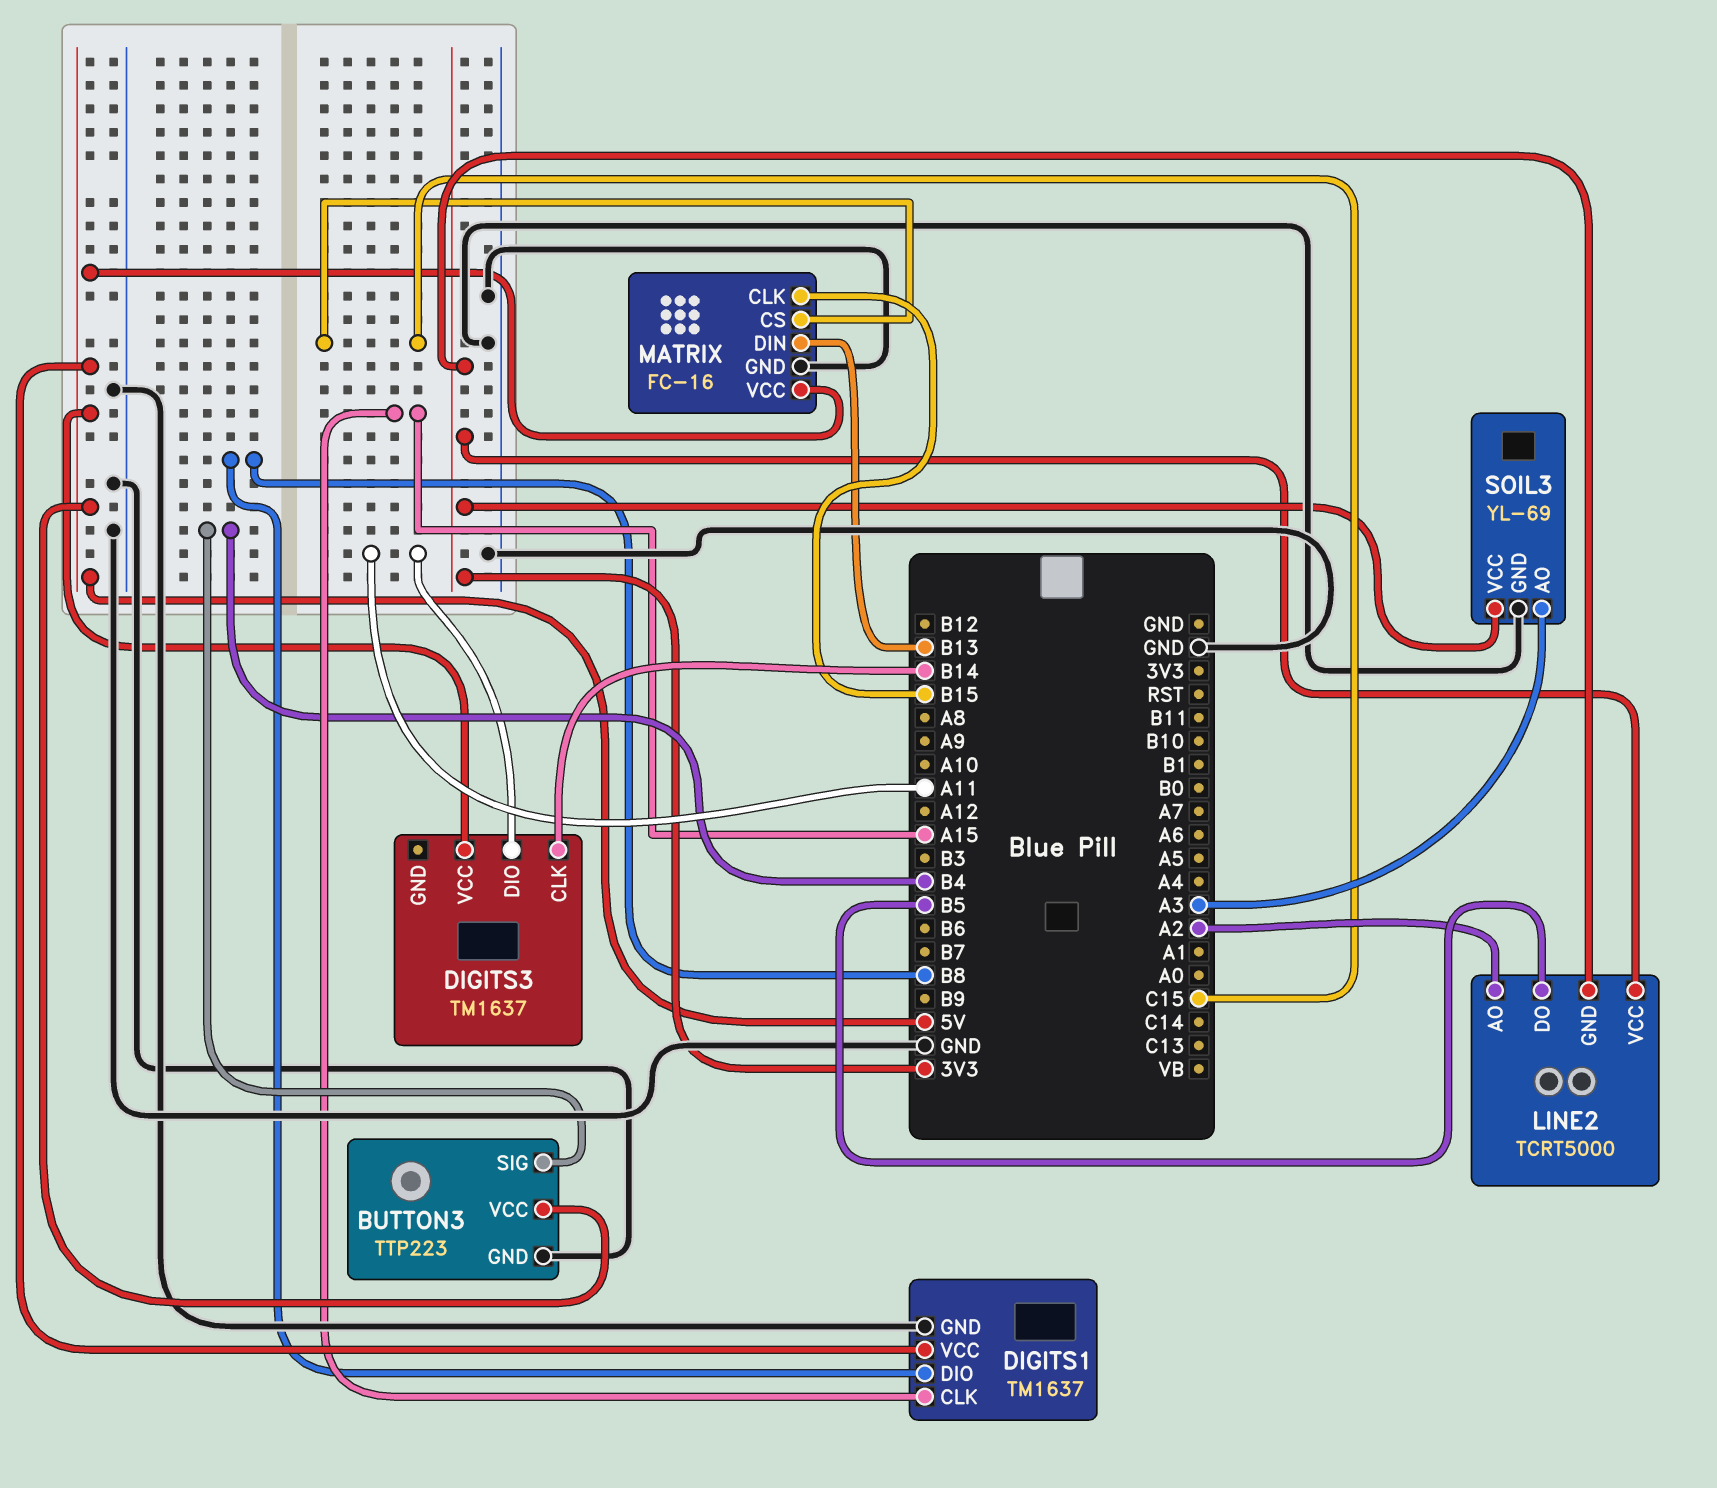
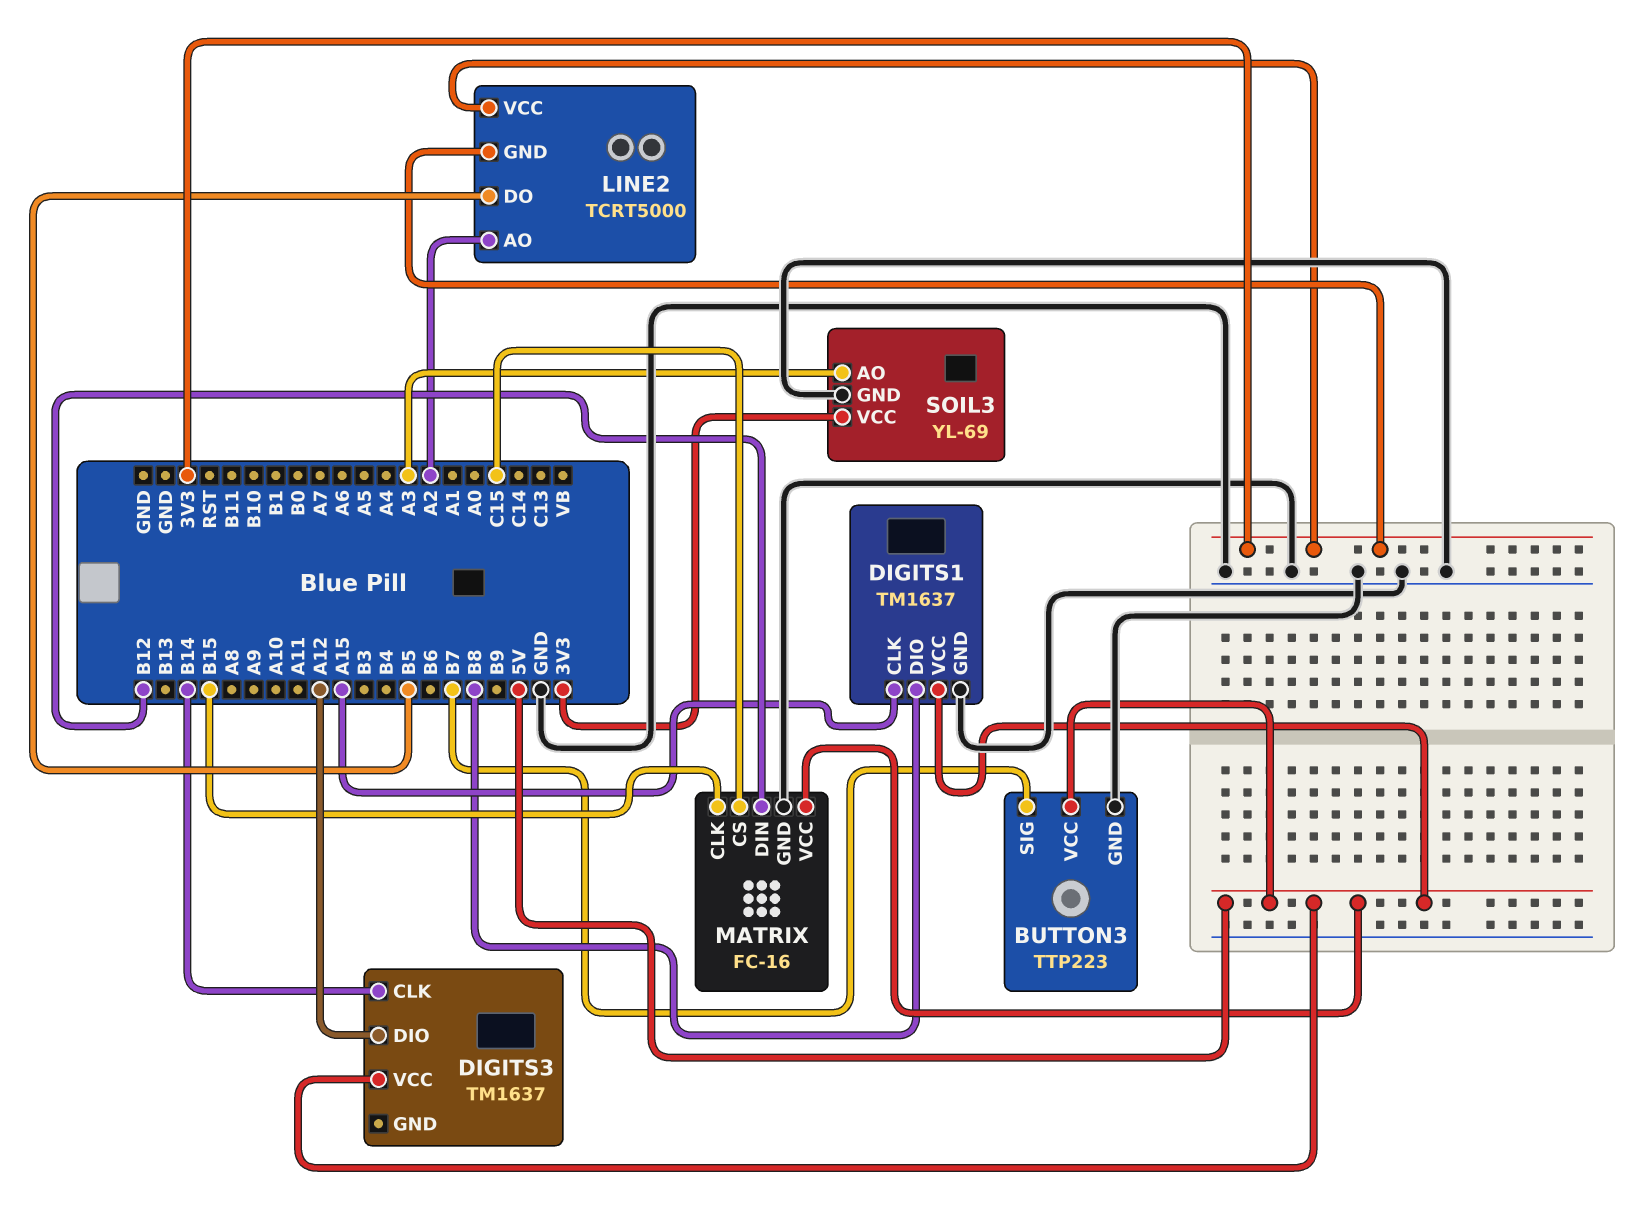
BUTTON3 pin SIG: B4 -> B7
DIGITS3 pin DIO: A11 -> A12
MATRIX pin DIN: B13 -> B12

